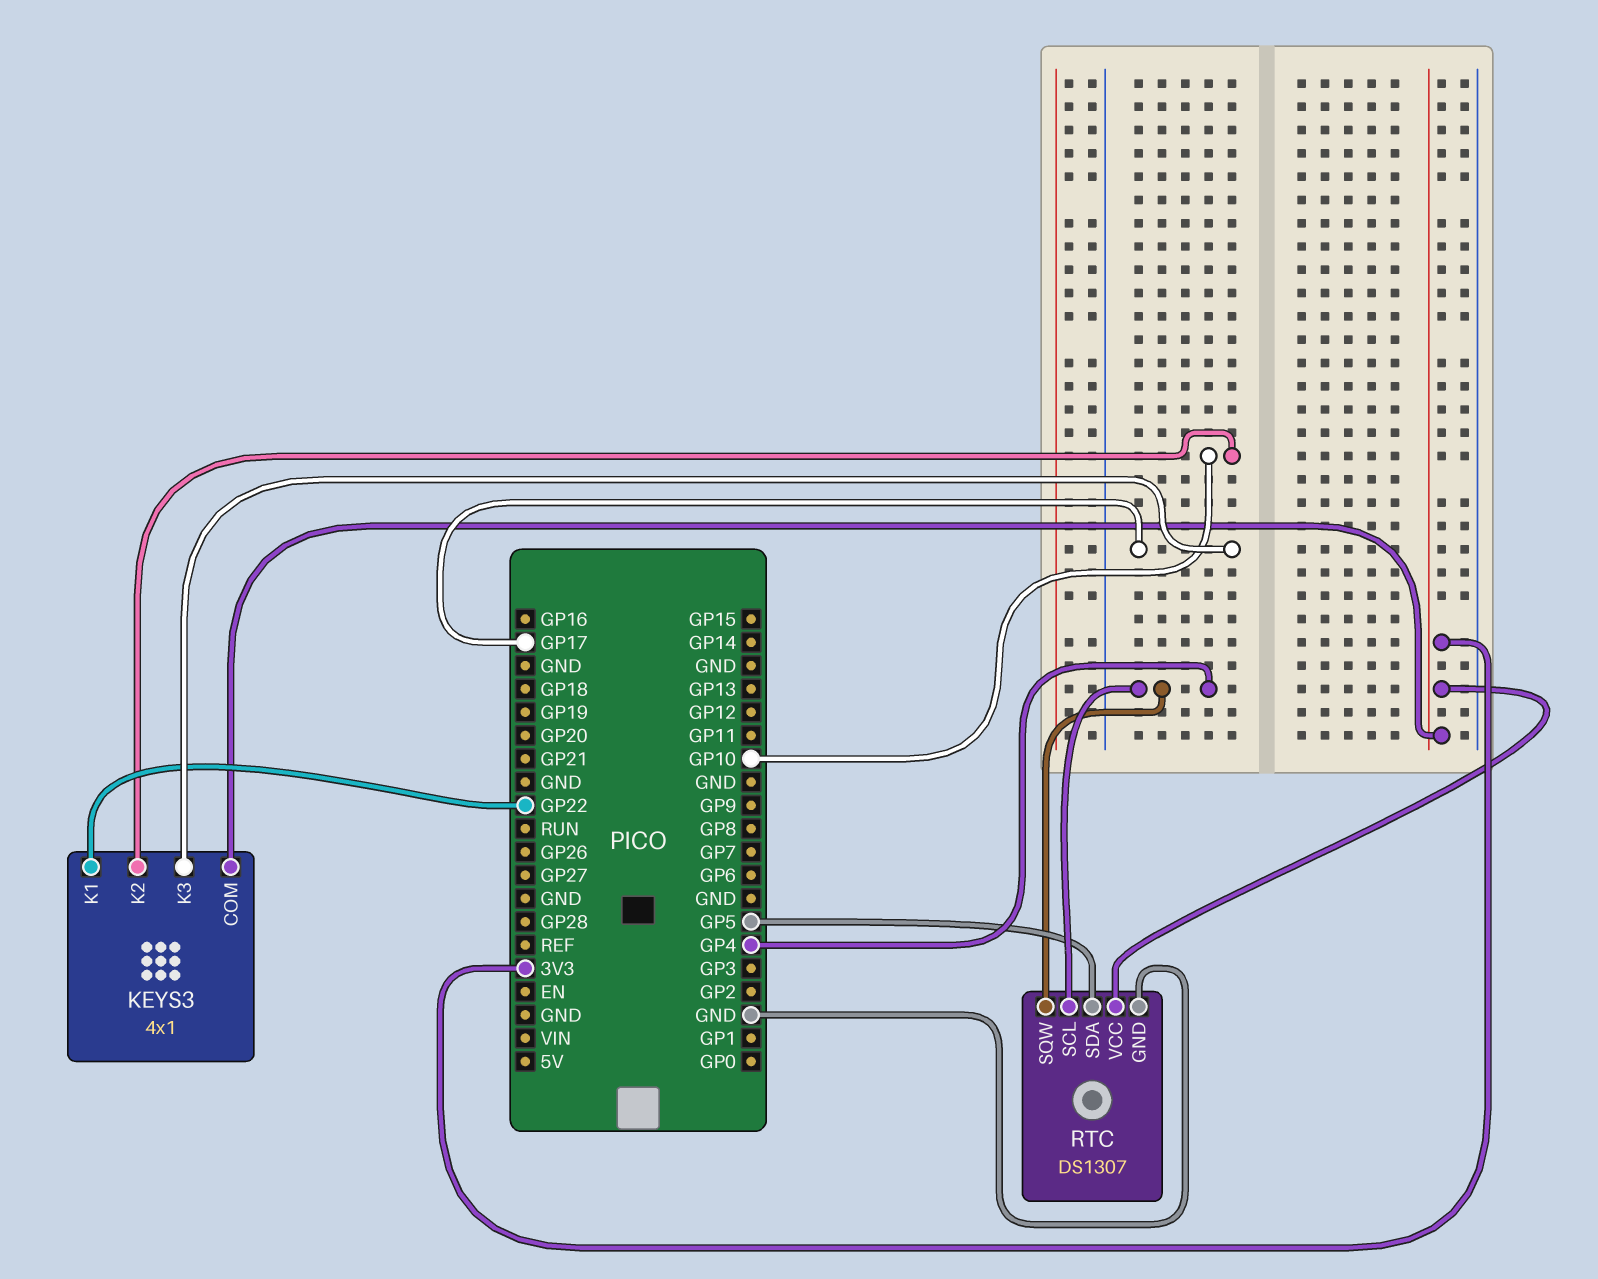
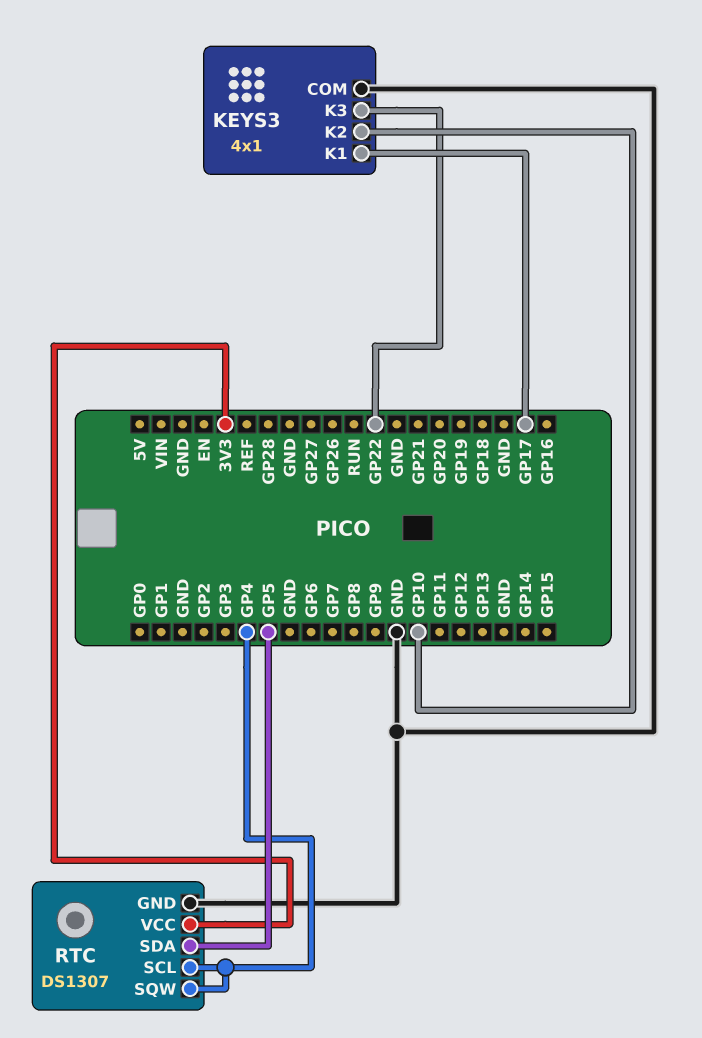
KEYS3 pin COM: 3V3 -> GND
KEYS3 pin K1: GP22 -> GP17
KEYS3 pin K3: GP17 -> GP22

